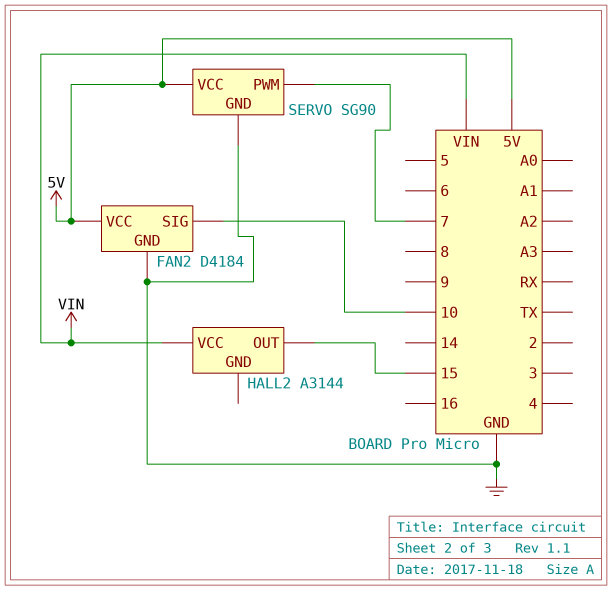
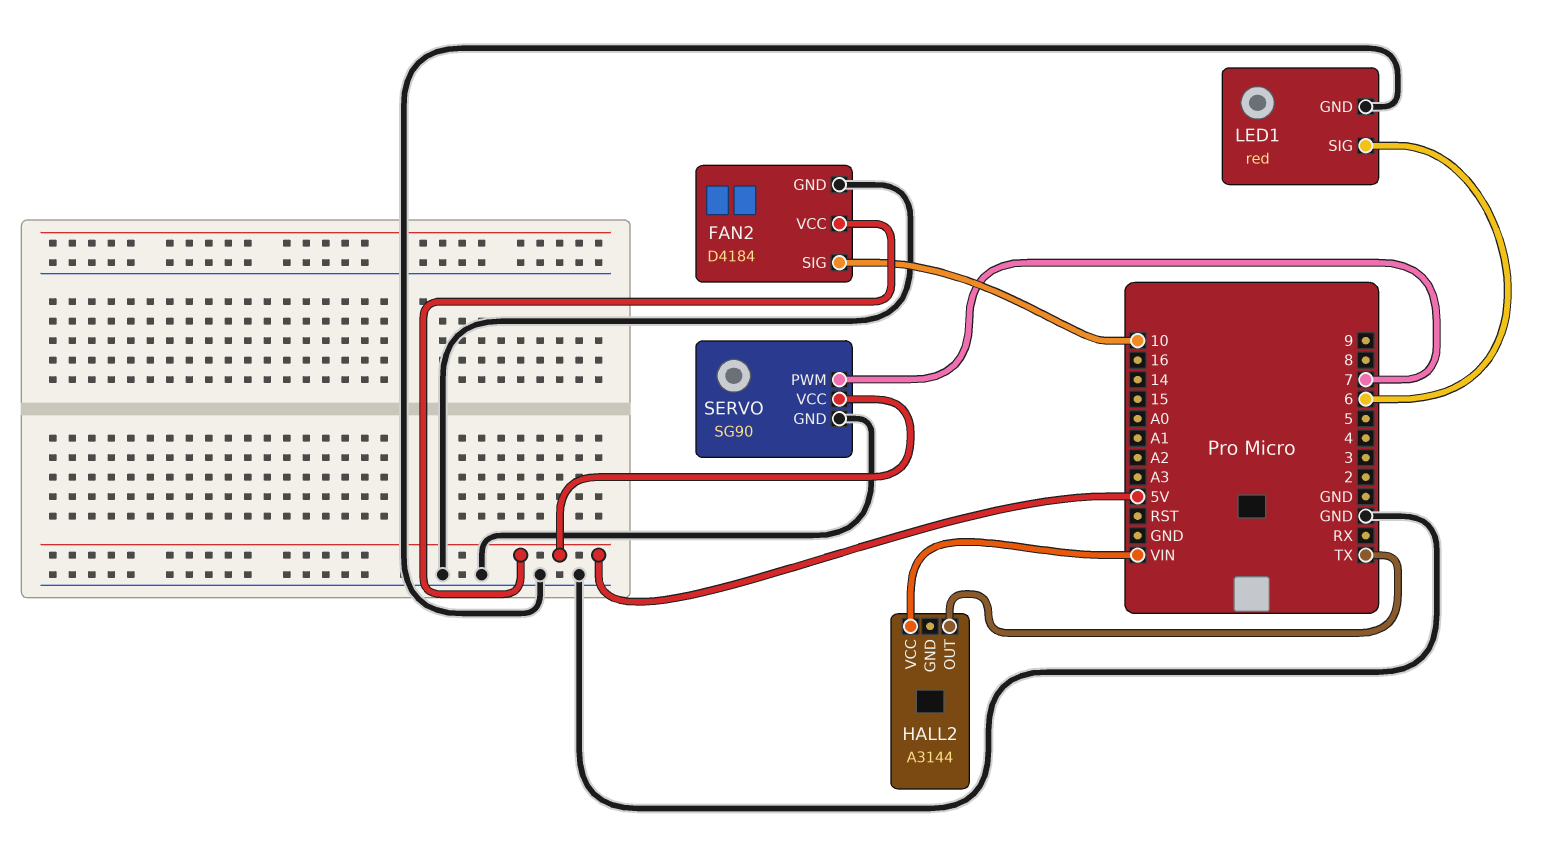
HALL2 pin OUT: 15 -> TX
LED1: none -> red
LED1 pin GND: none -> GND
LED1 pin SIG: none -> 6

